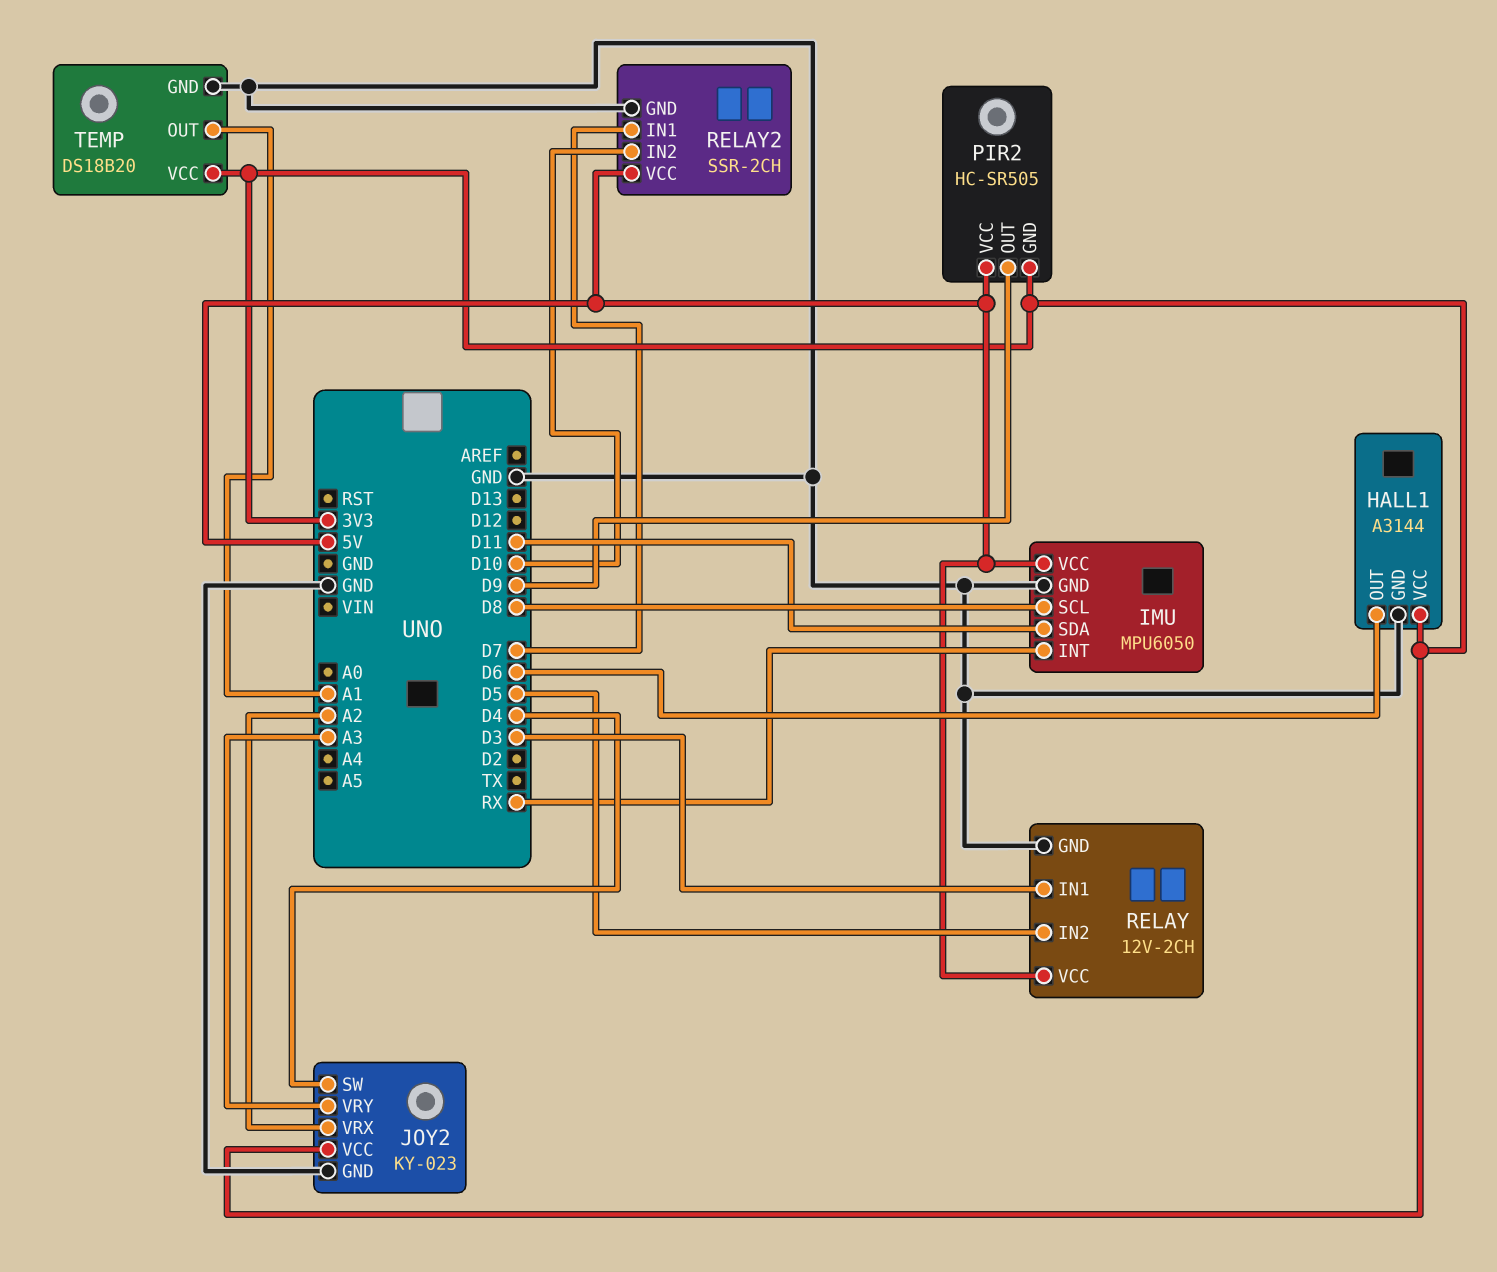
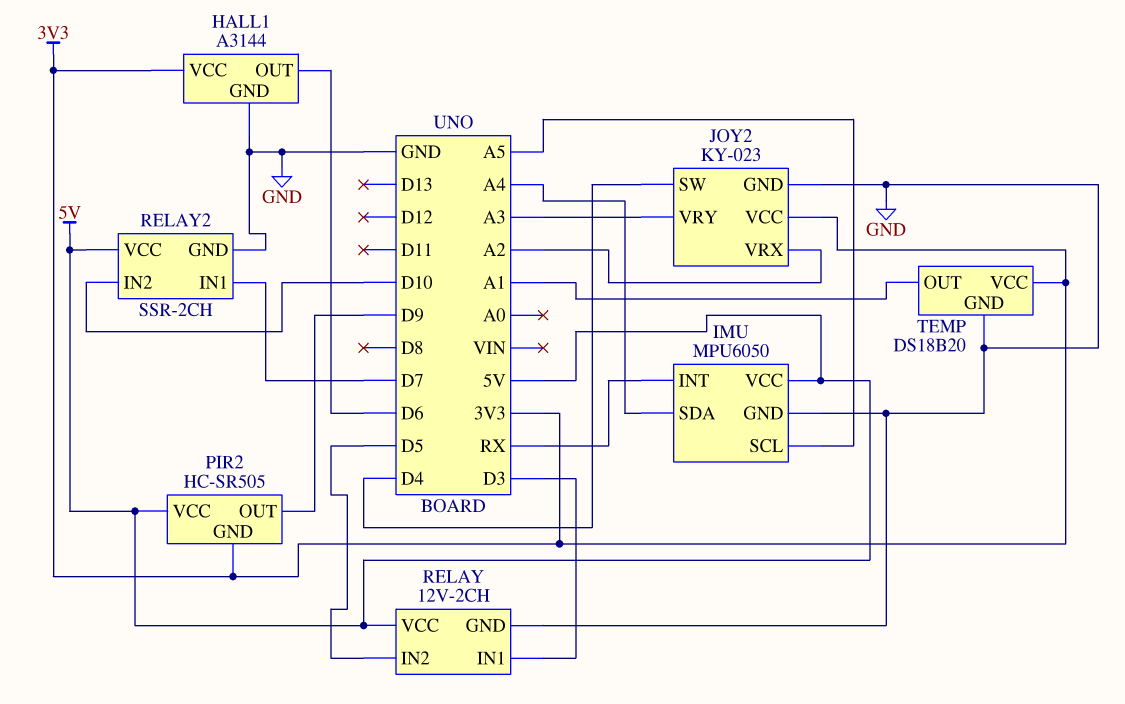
IMU pin SCL: D8 -> A5
IMU pin SDA: D11 -> A4

